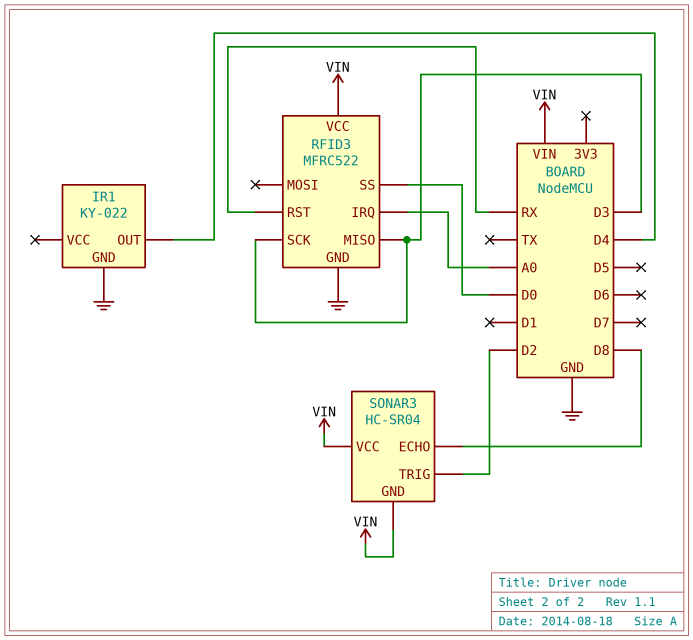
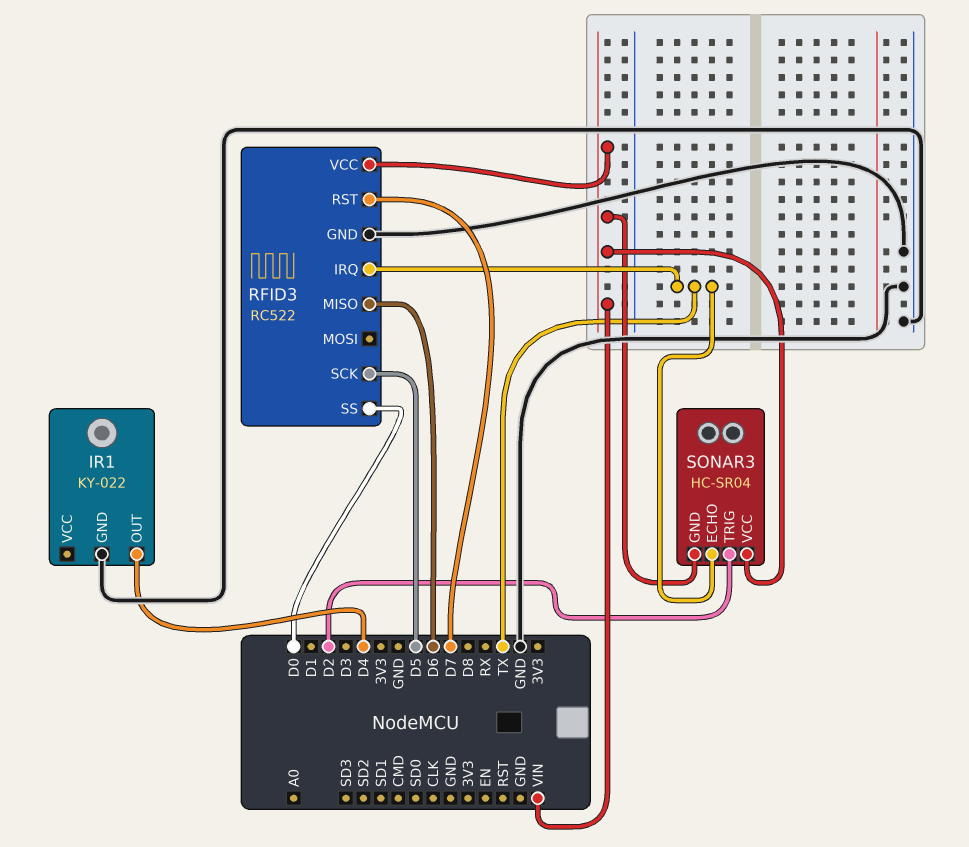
RFID3: MFRC522 -> RC522
RFID3 pin IRQ: A0 -> TX
RFID3 pin MISO: D3 -> D6
RFID3 pin RST: RX -> D7
RFID3 pin SCK: D3 -> D5
SONAR3 pin ECHO: D8 -> TX

